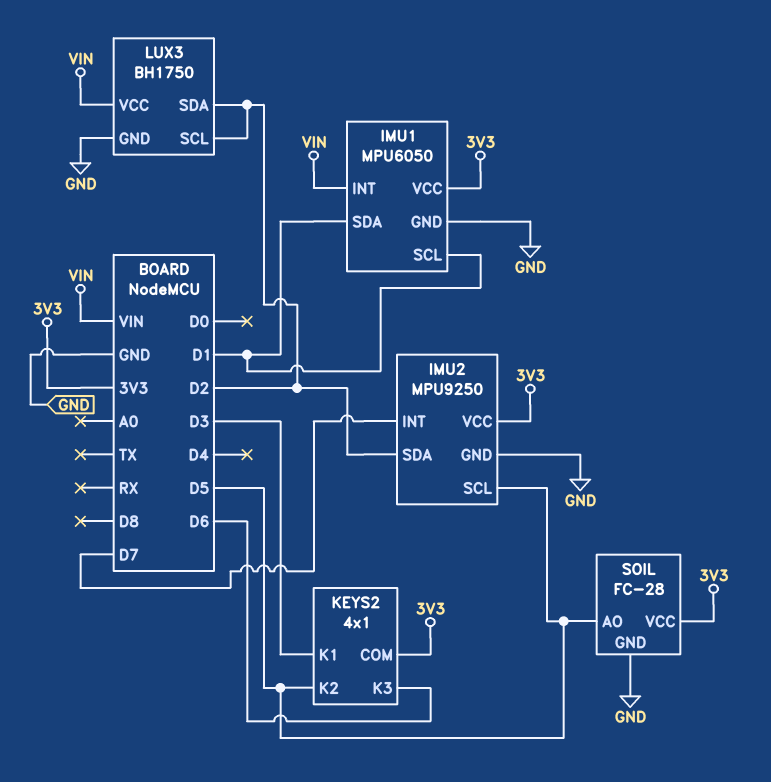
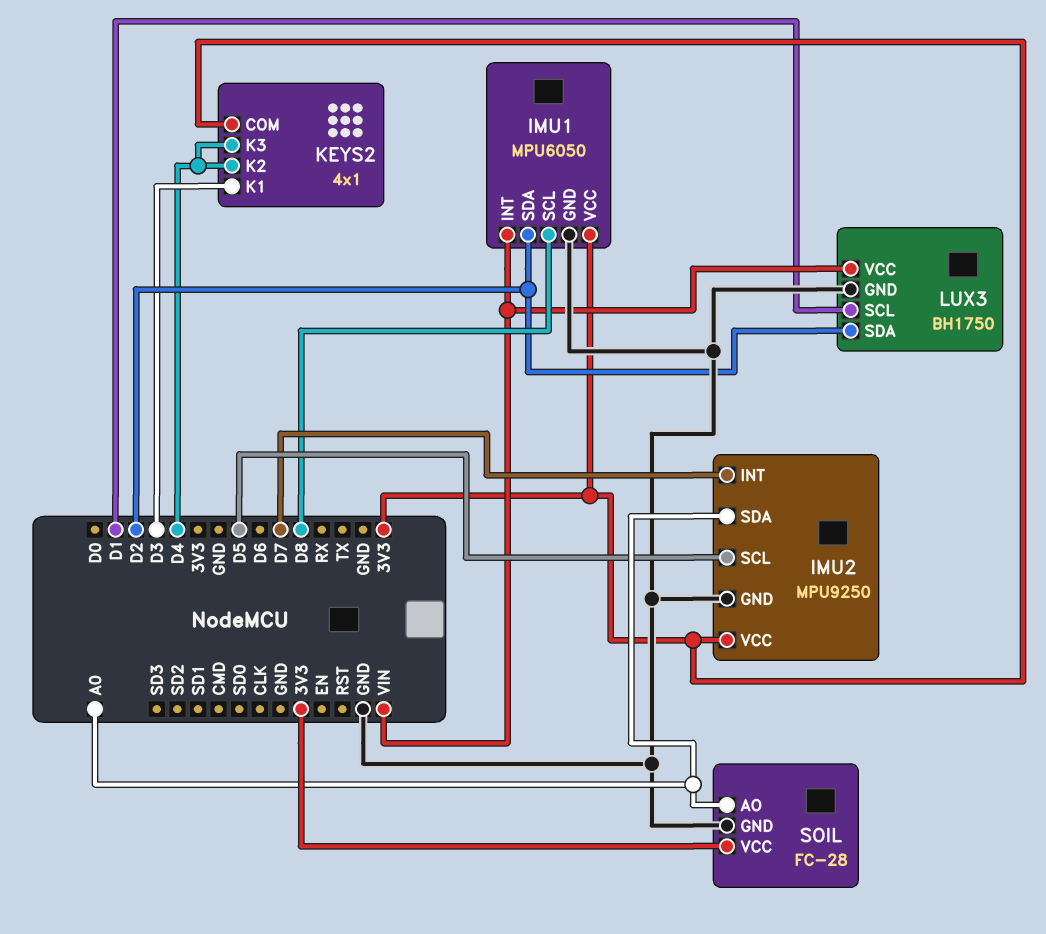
IMU1 pin SCL: D1 -> D8
IMU1 pin SDA: D1 -> D2
IMU2 pin SDA: D2 -> A0
KEYS2 pin K2: D5 -> D4
KEYS2 pin K3: D6 -> D4
LUX3 pin SCL: D2 -> D1
SOIL pin AO: D5 -> A0

